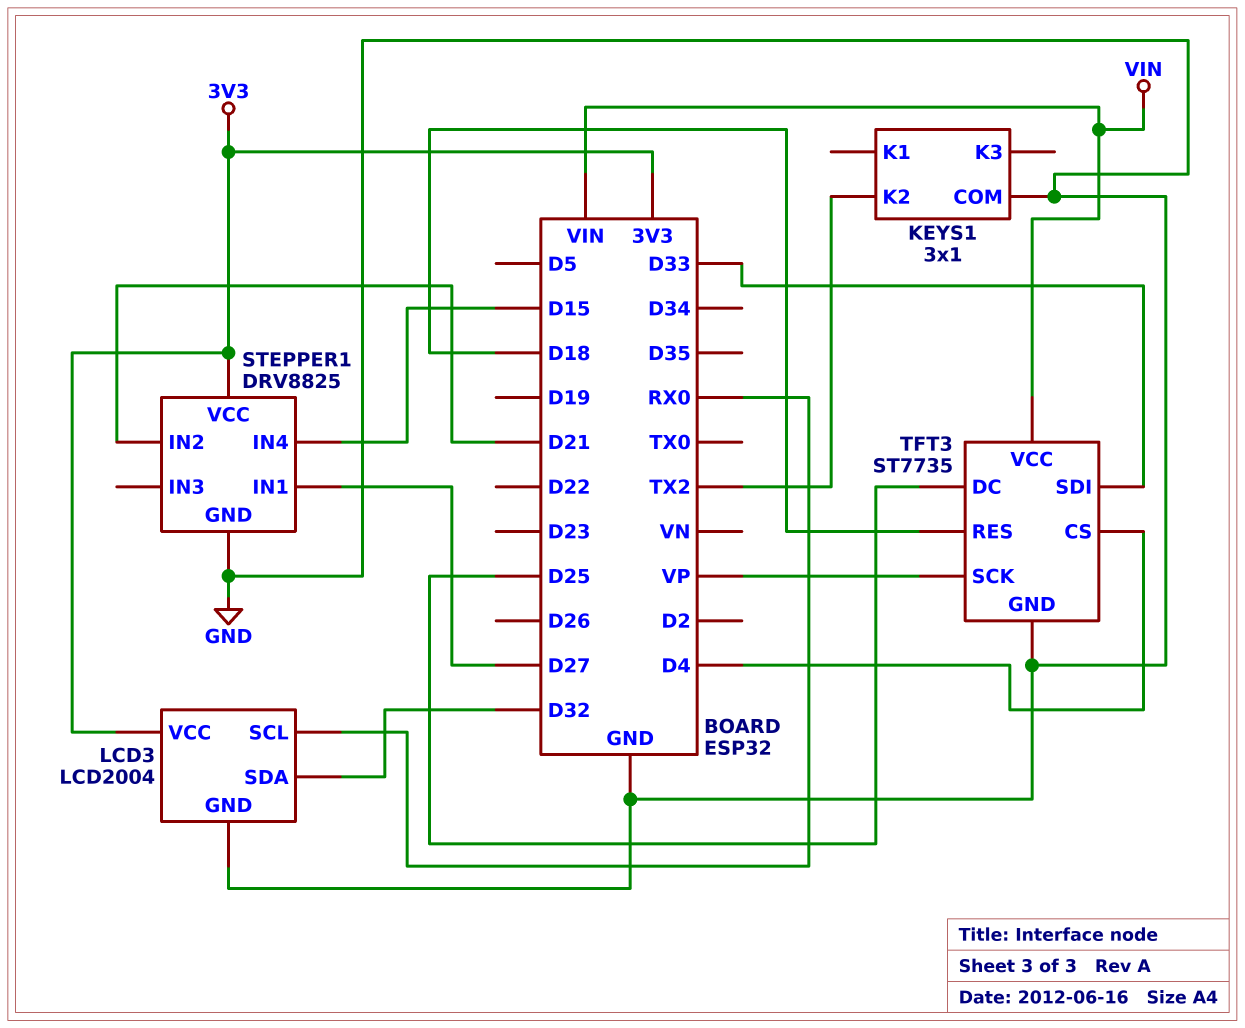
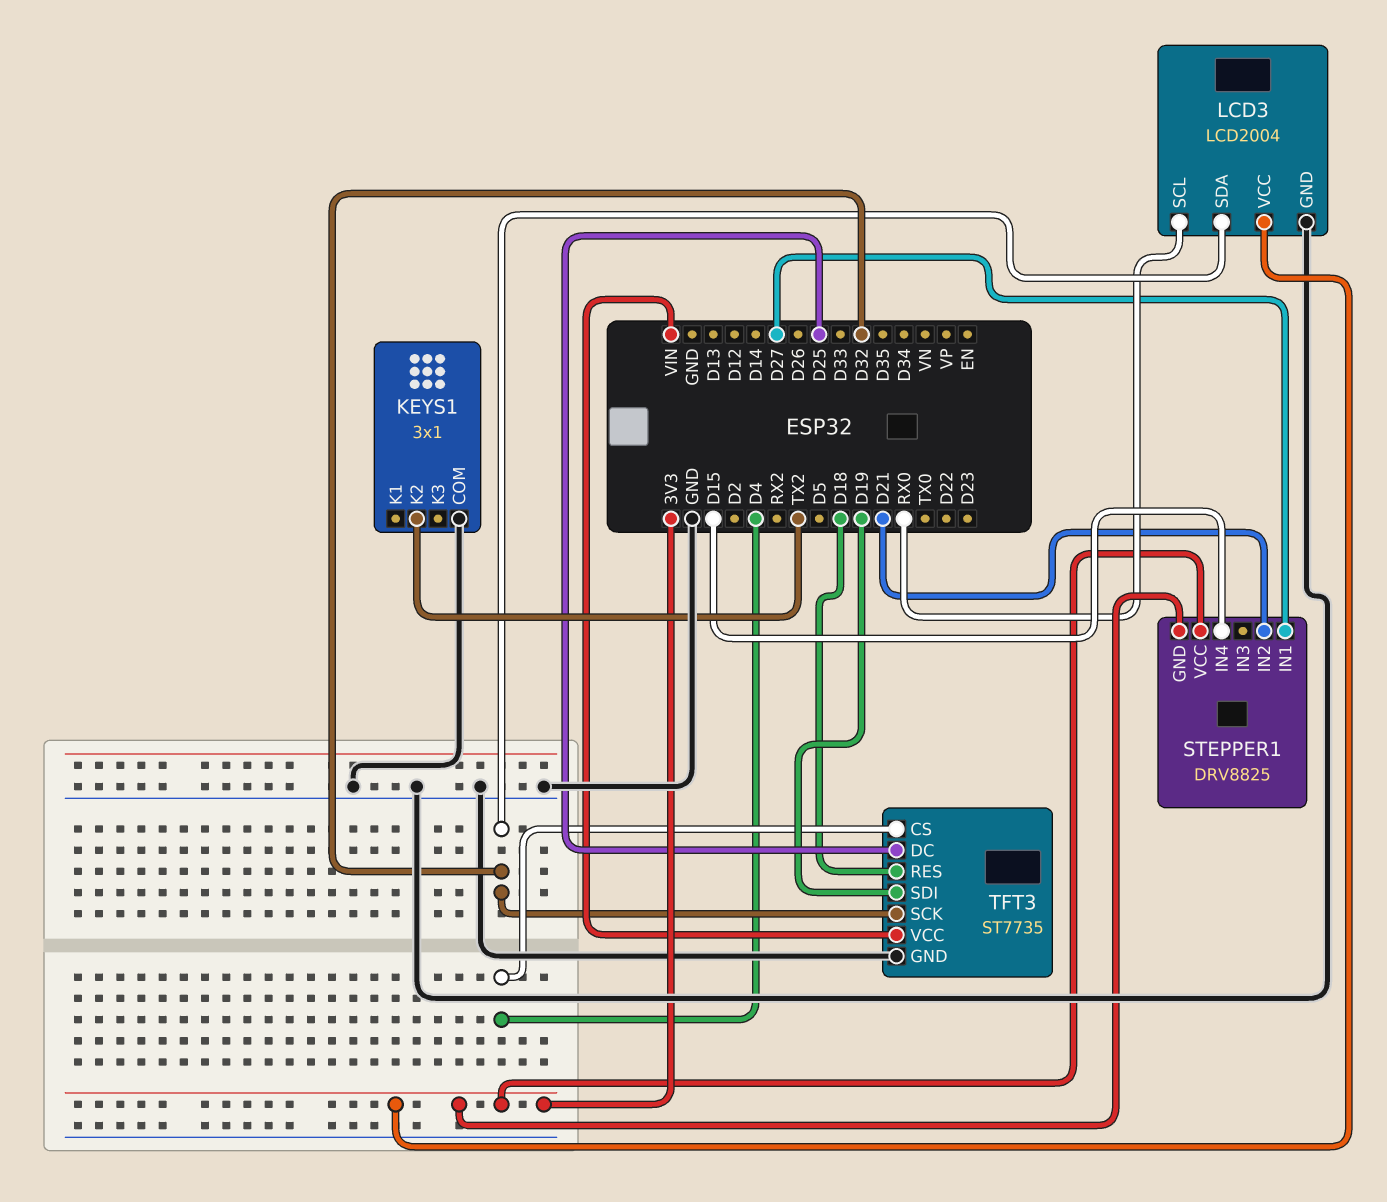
STEPPER1 pin GND: GND -> 3V3
TFT3 pin SCK: VP -> D32
TFT3 pin SDI: D33 -> D19

